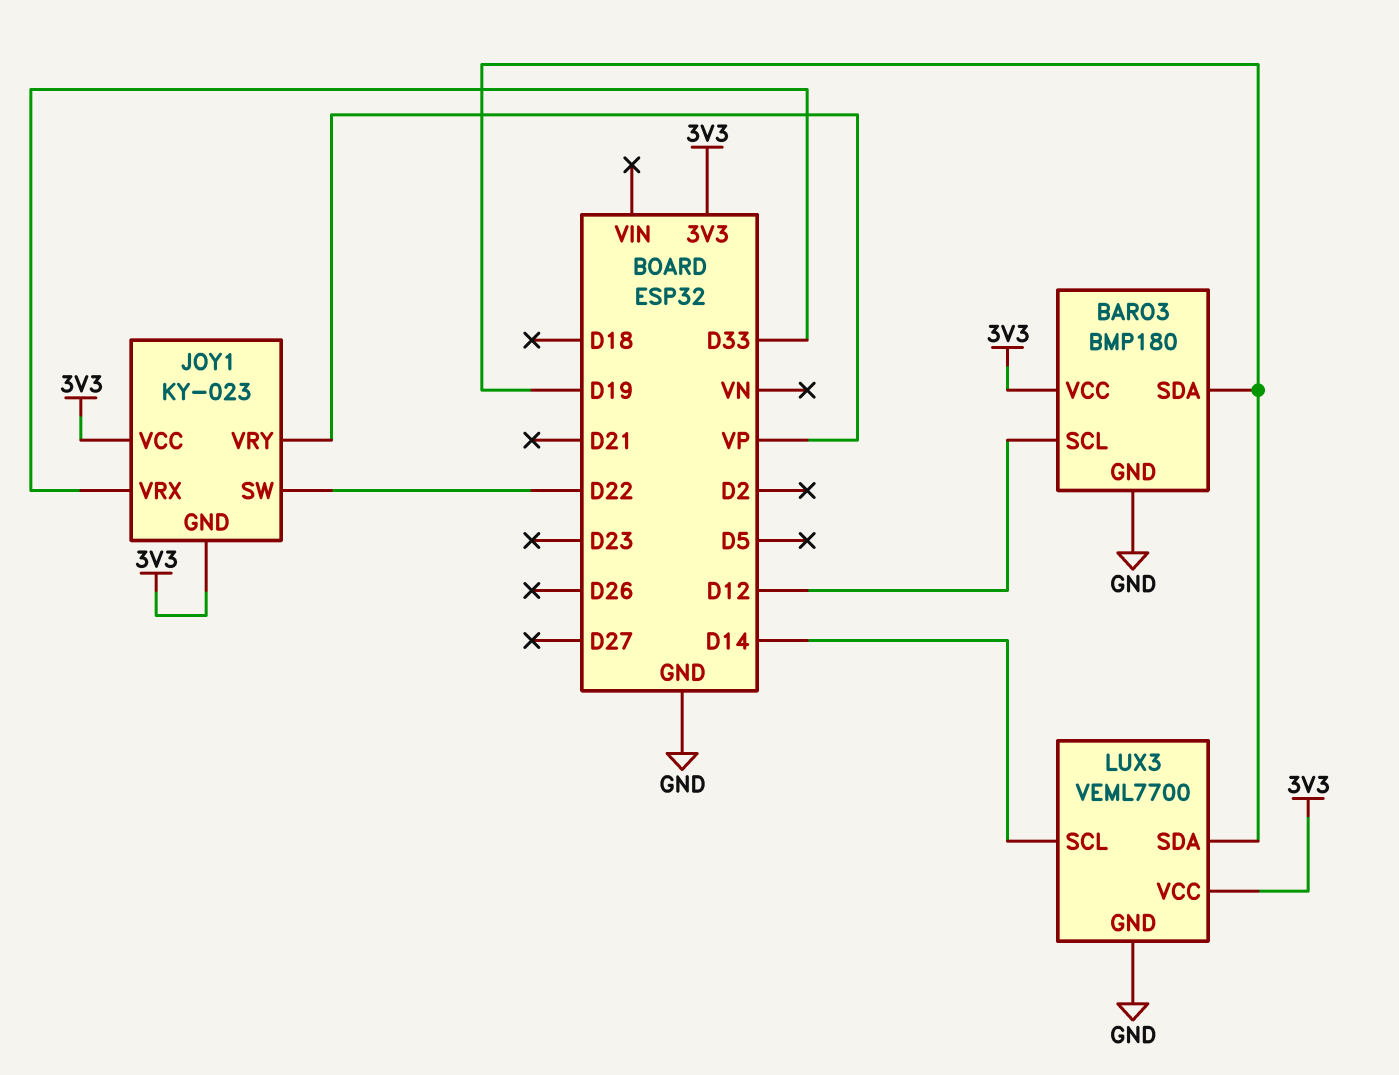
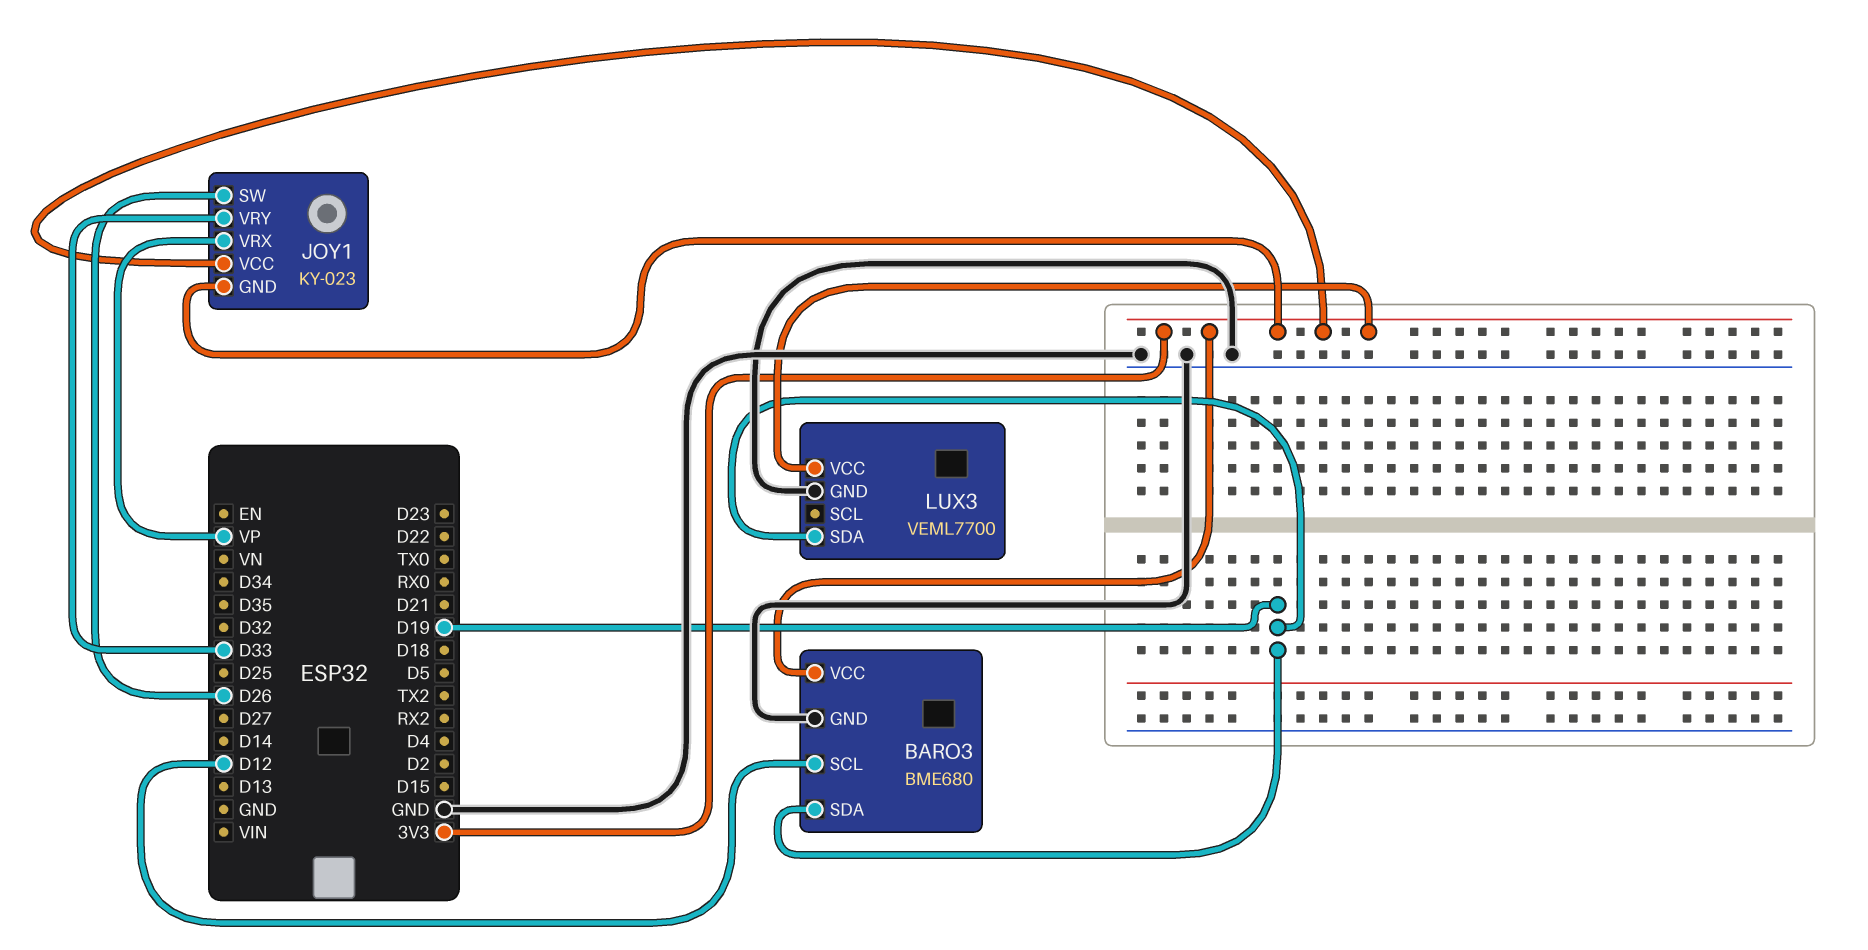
BARO3: BMP180 -> BME680
JOY1 pin SW: D22 -> D26
JOY1 pin VRX: D33 -> VP
JOY1 pin VRY: VP -> D33
LUX3 pin SCL: D14 -> none

